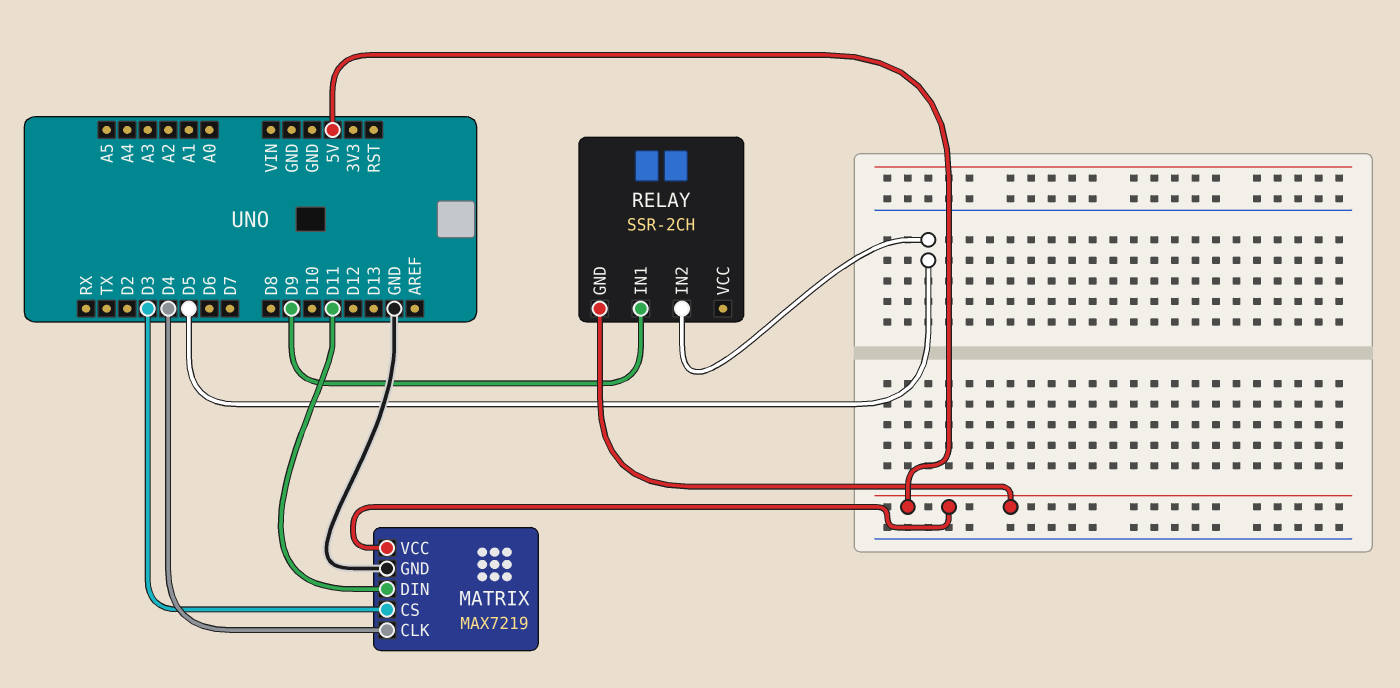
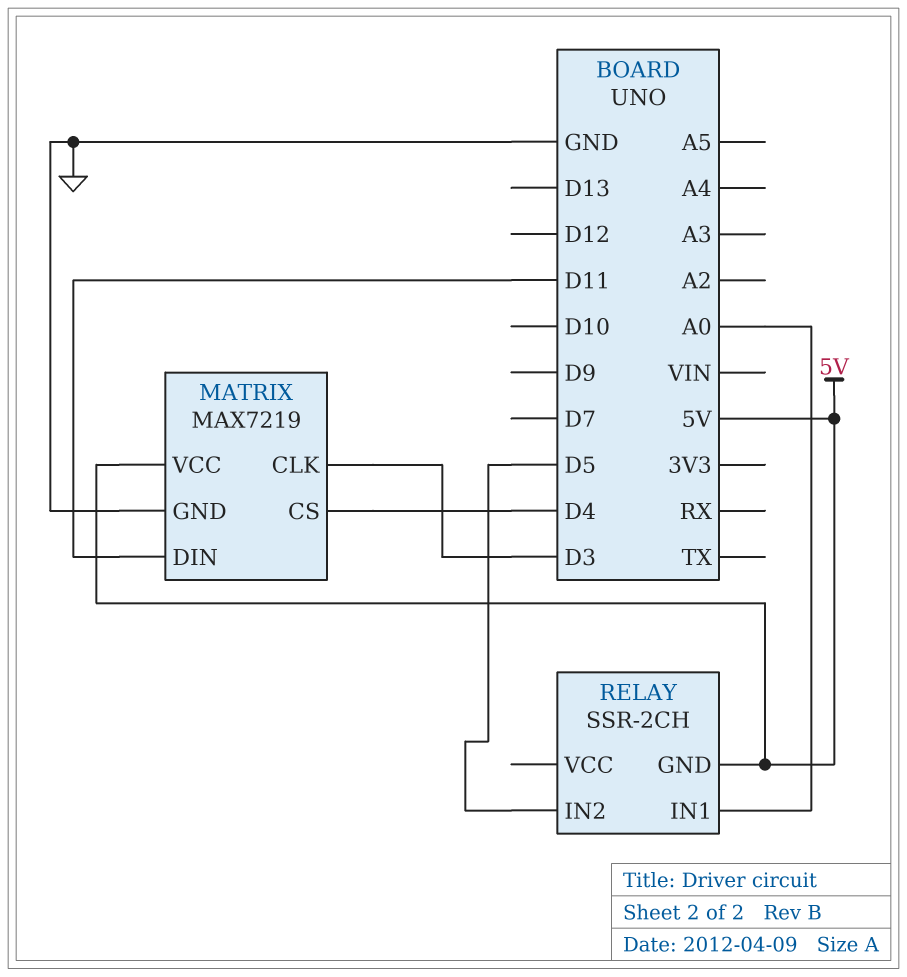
MATRIX pin CLK: D4 -> D3
MATRIX pin CS: D3 -> D4
RELAY pin IN1: D9 -> A0

